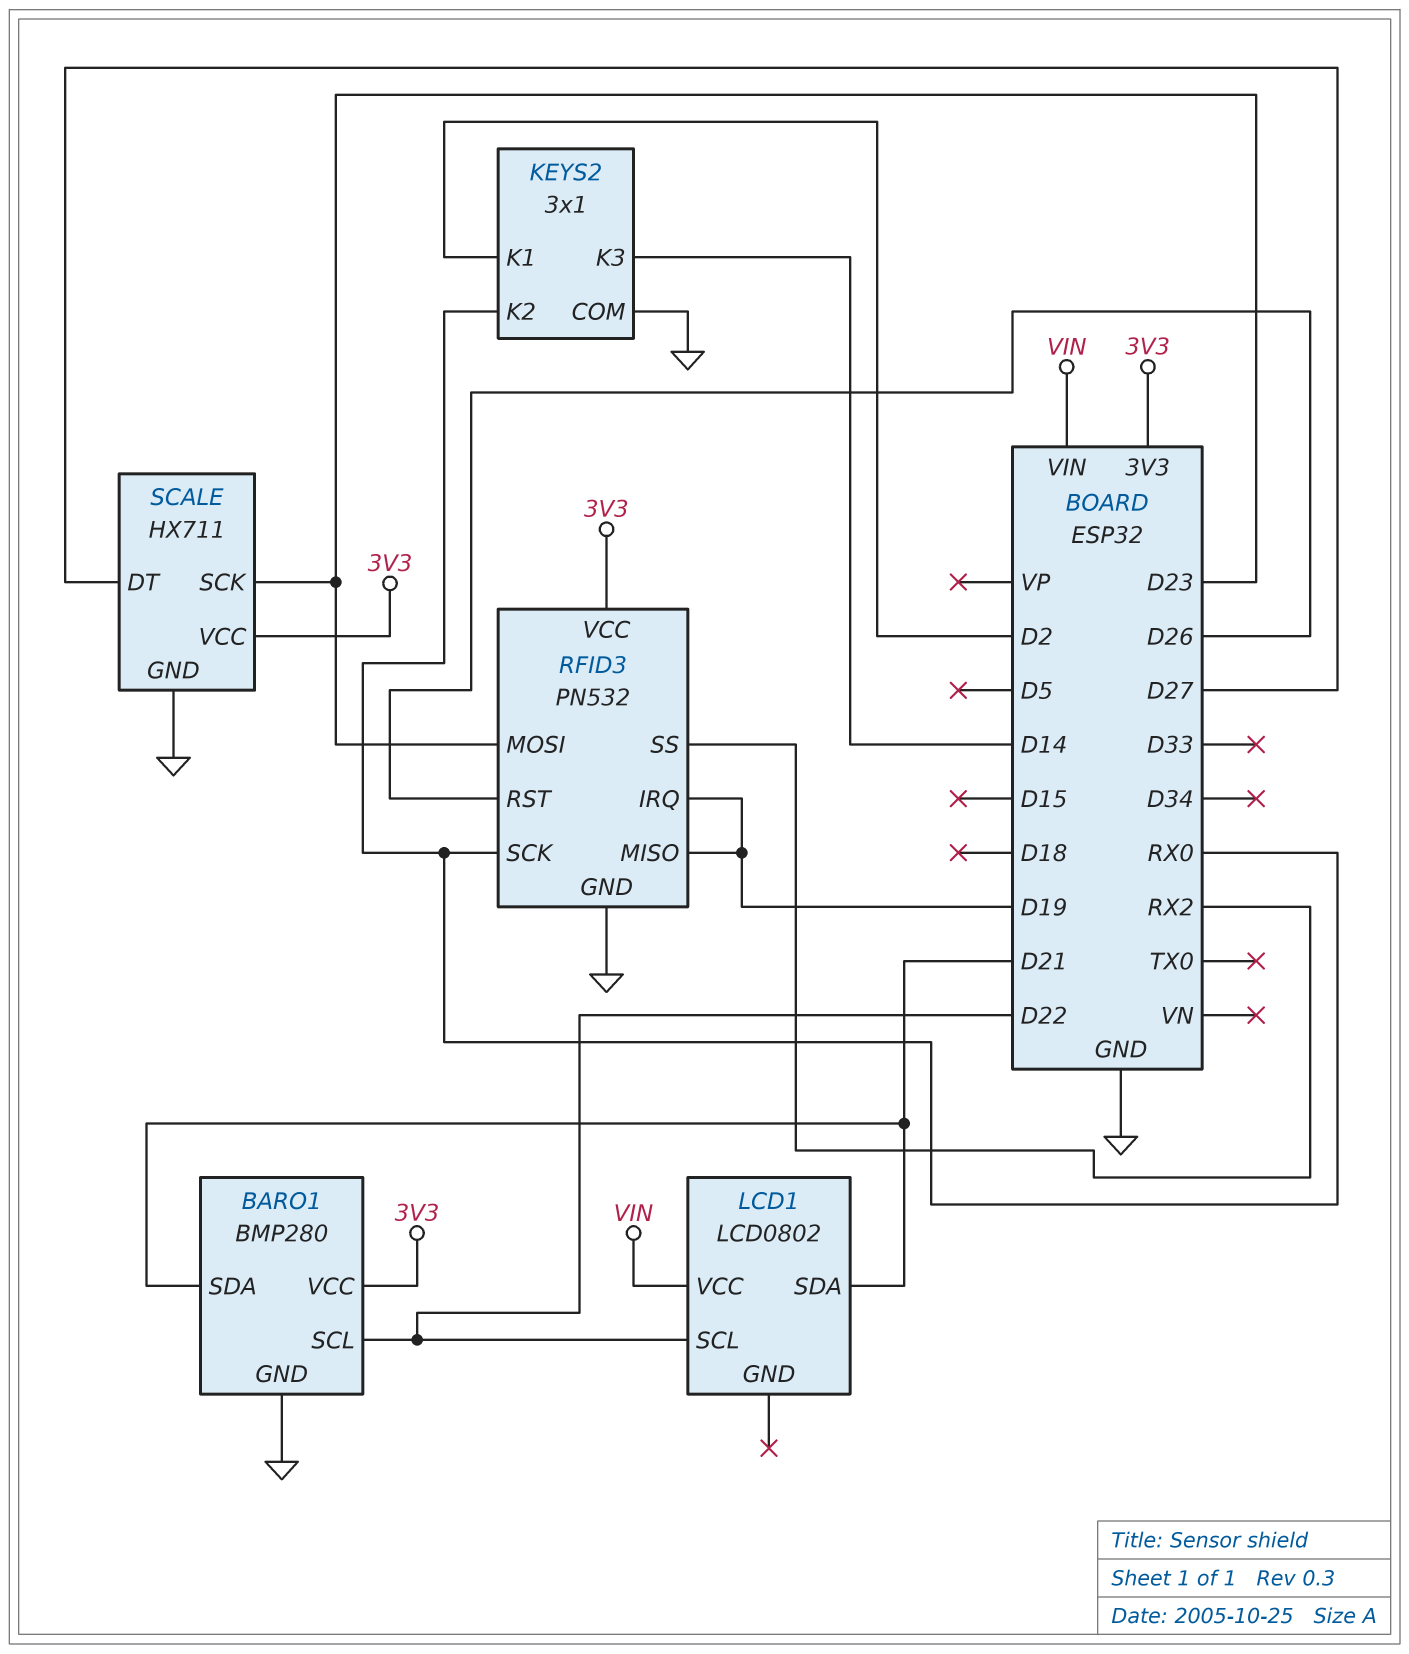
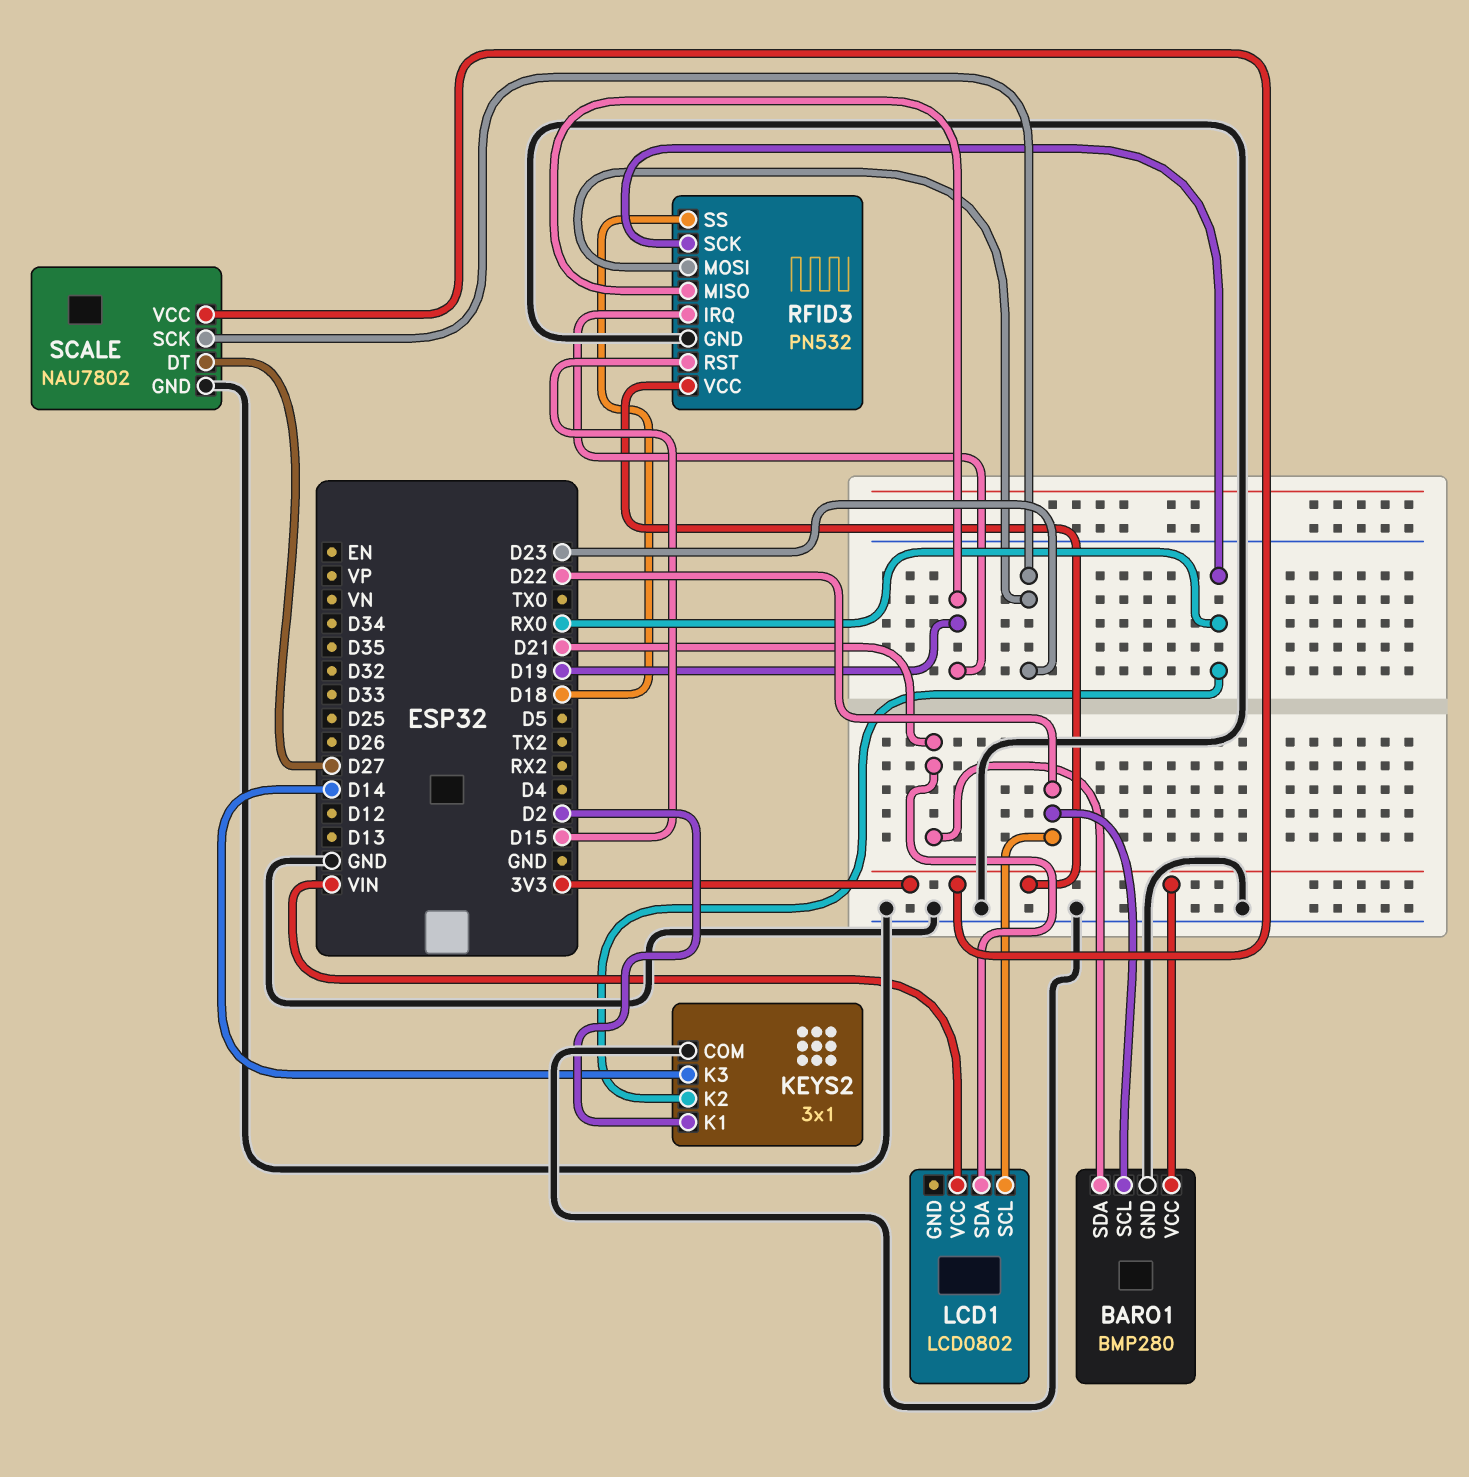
RFID3 pin RST: D26 -> D15
RFID3 pin SS: RX2 -> D18
SCALE: HX711 -> NAU7802

